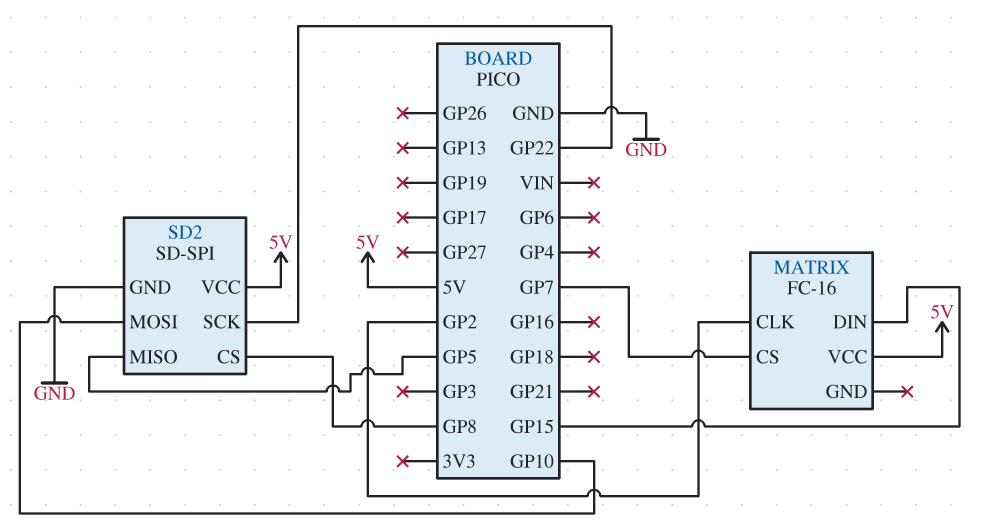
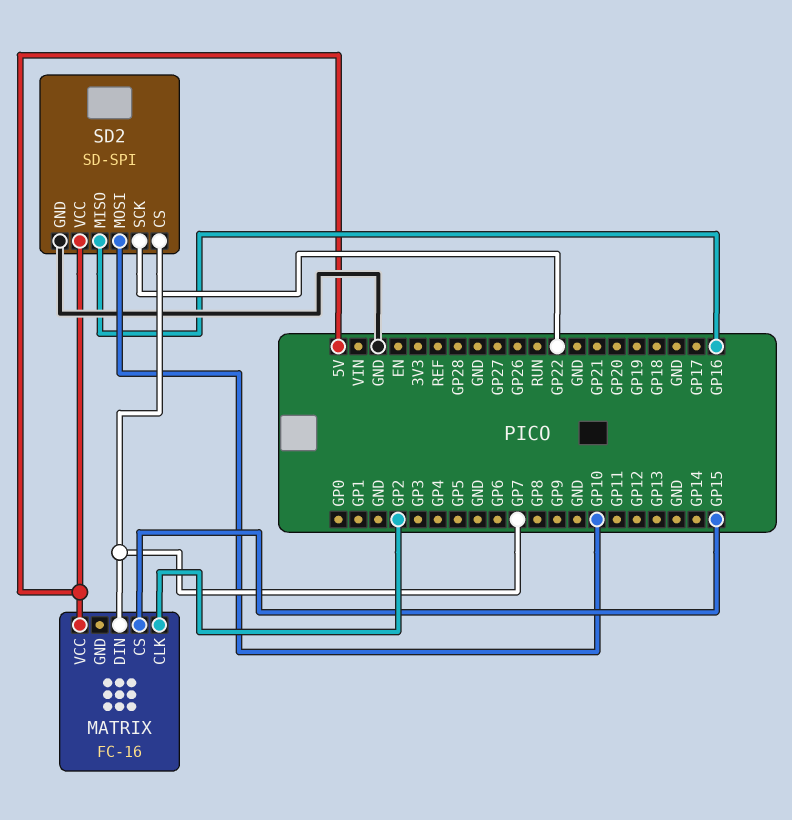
MATRIX pin CS: GP7 -> GP15
MATRIX pin DIN: GP15 -> GP7
SD2 pin CS: GP8 -> GP7
SD2 pin MISO: GP5 -> GP16

